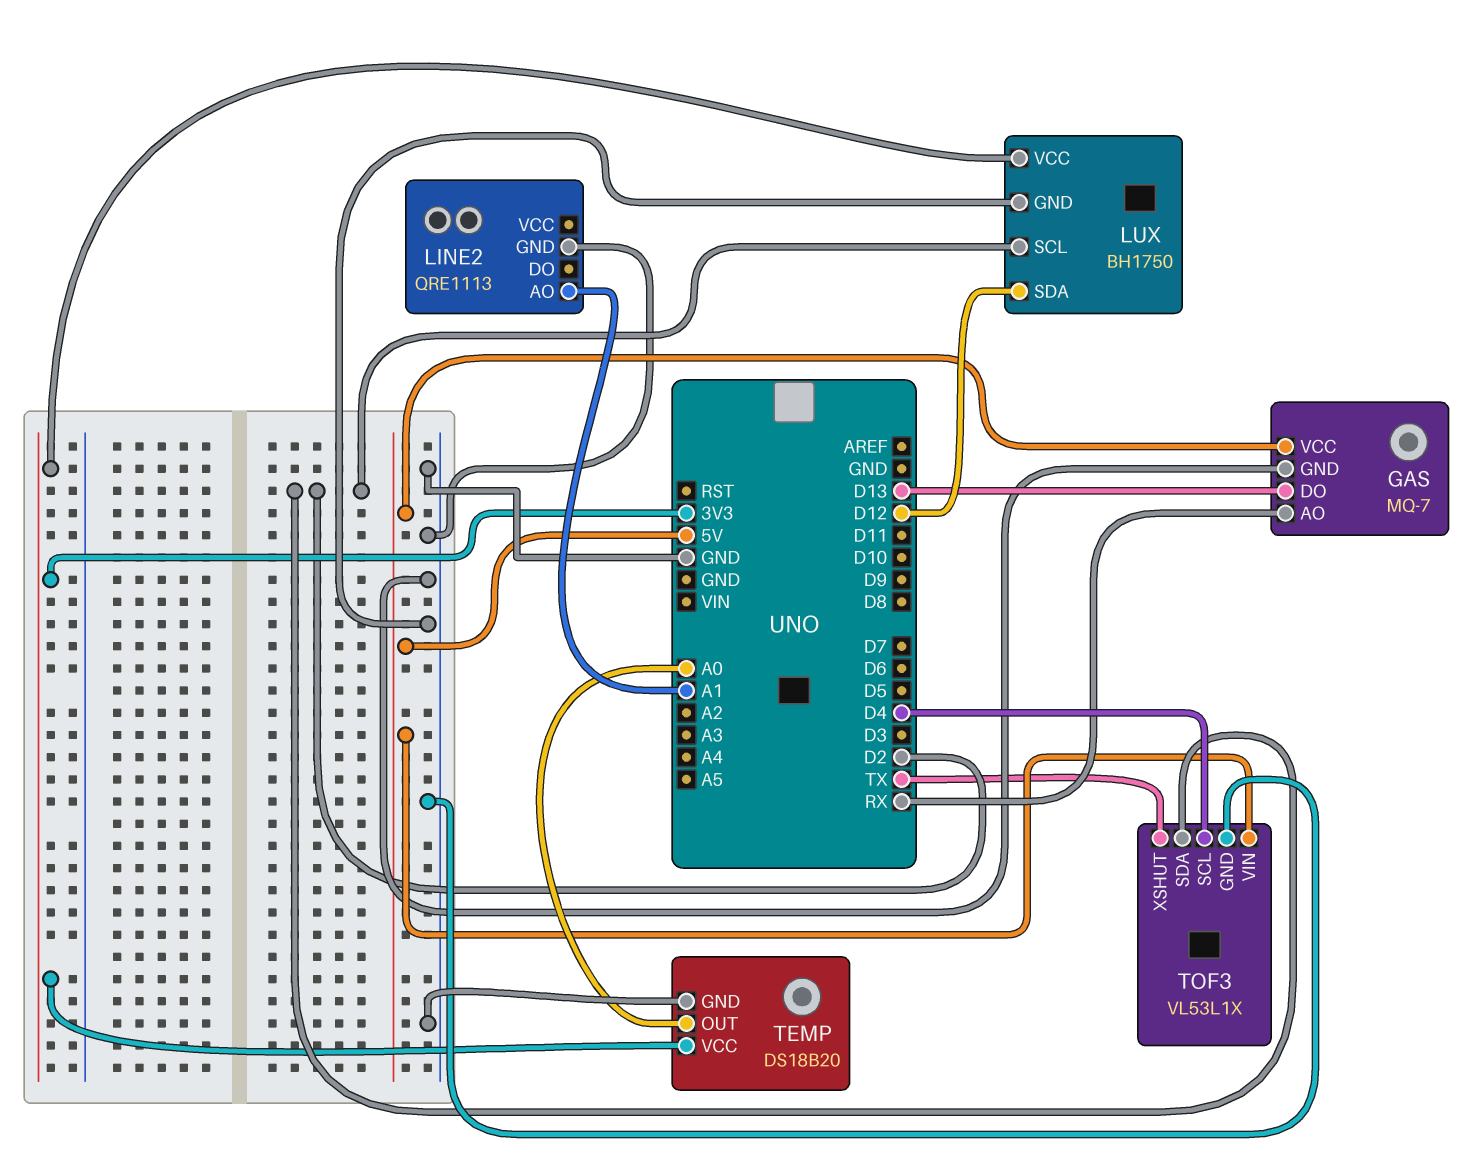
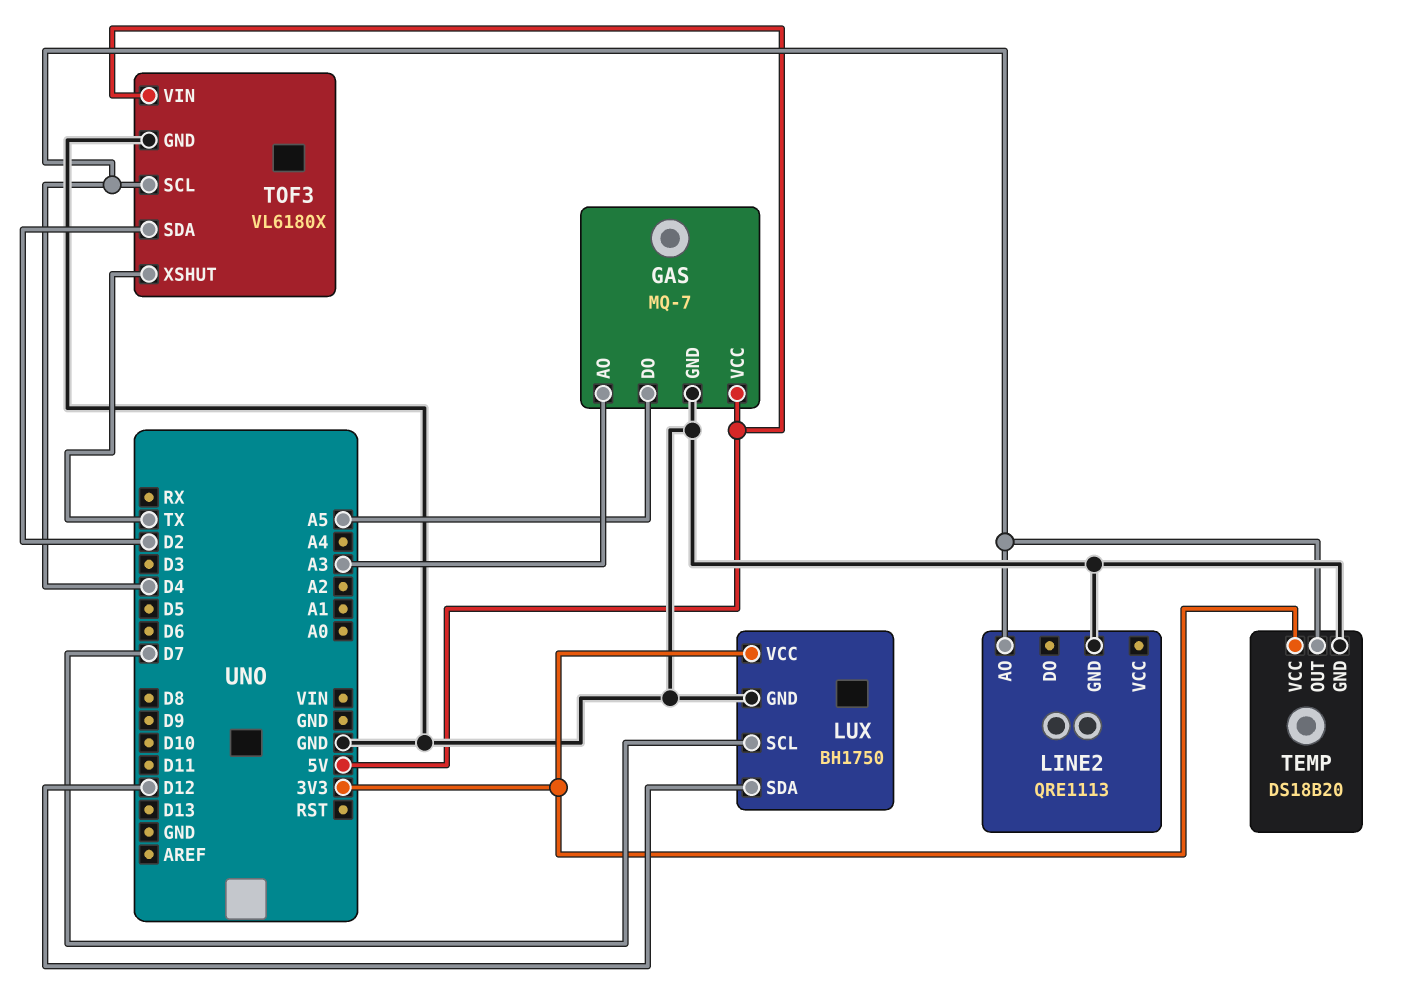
GAS pin AO: RX -> A3
GAS pin DO: D13 -> A5
LINE2 pin AO: A1 -> D4
LUX pin SCL: D2 -> D7
TEMP pin OUT: A0 -> D4
TOF3: VL53L1X -> VL6180X

